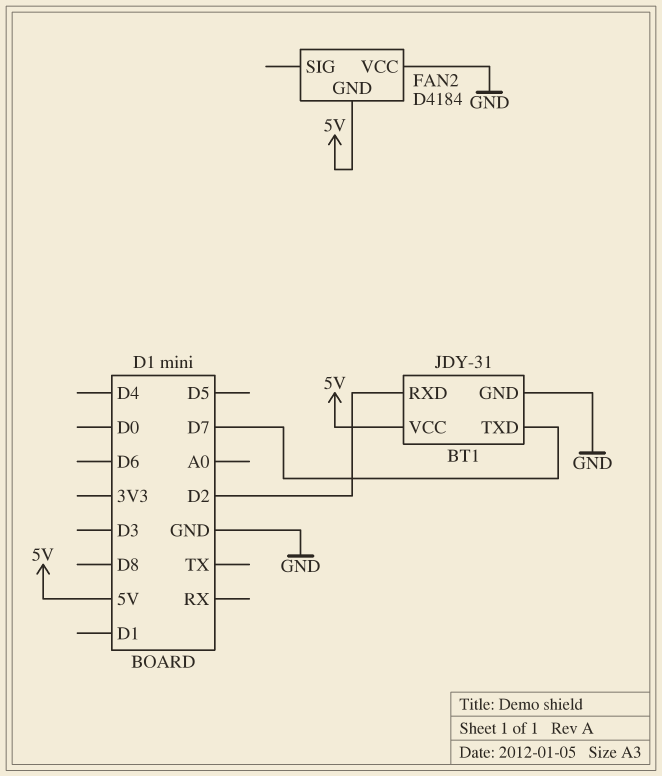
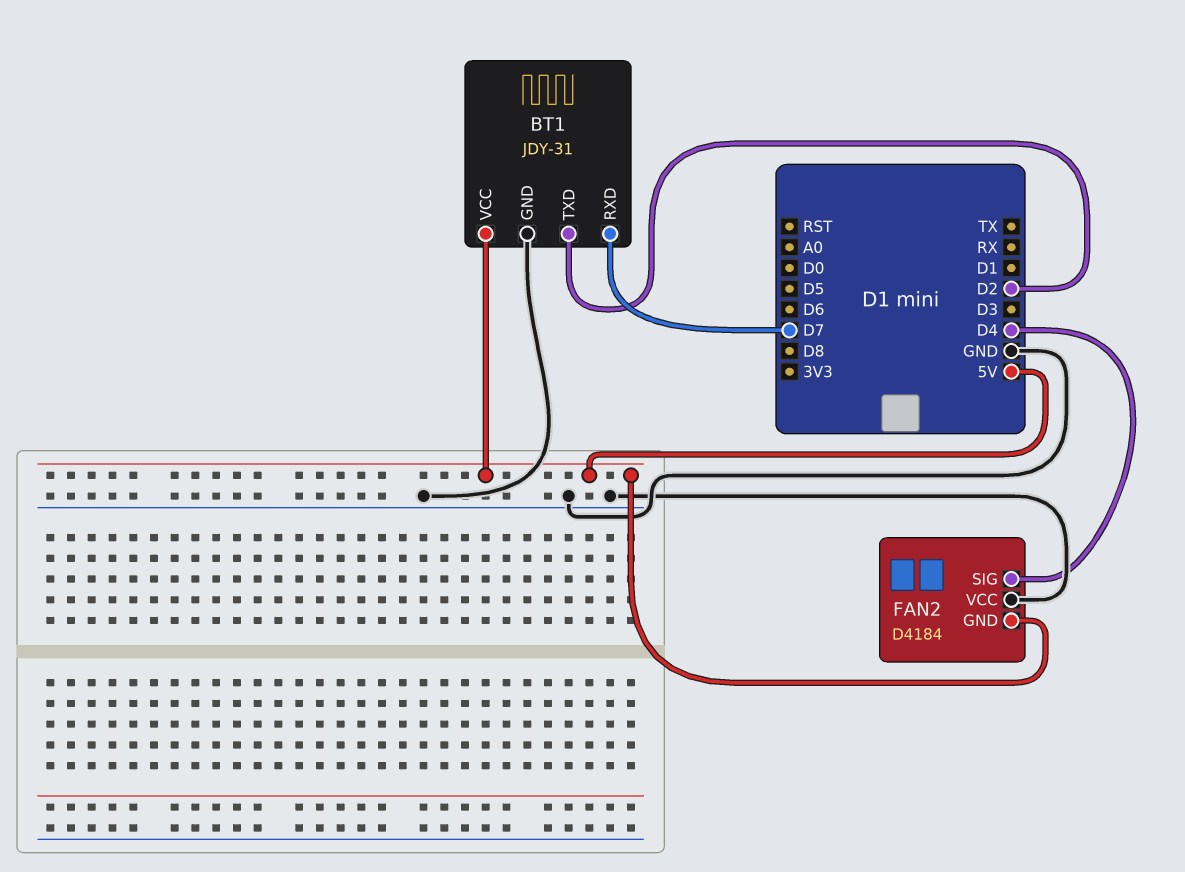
BT1 pin RXD: D2 -> D7
BT1 pin TXD: D7 -> D2
FAN2 pin SIG: none -> D4

